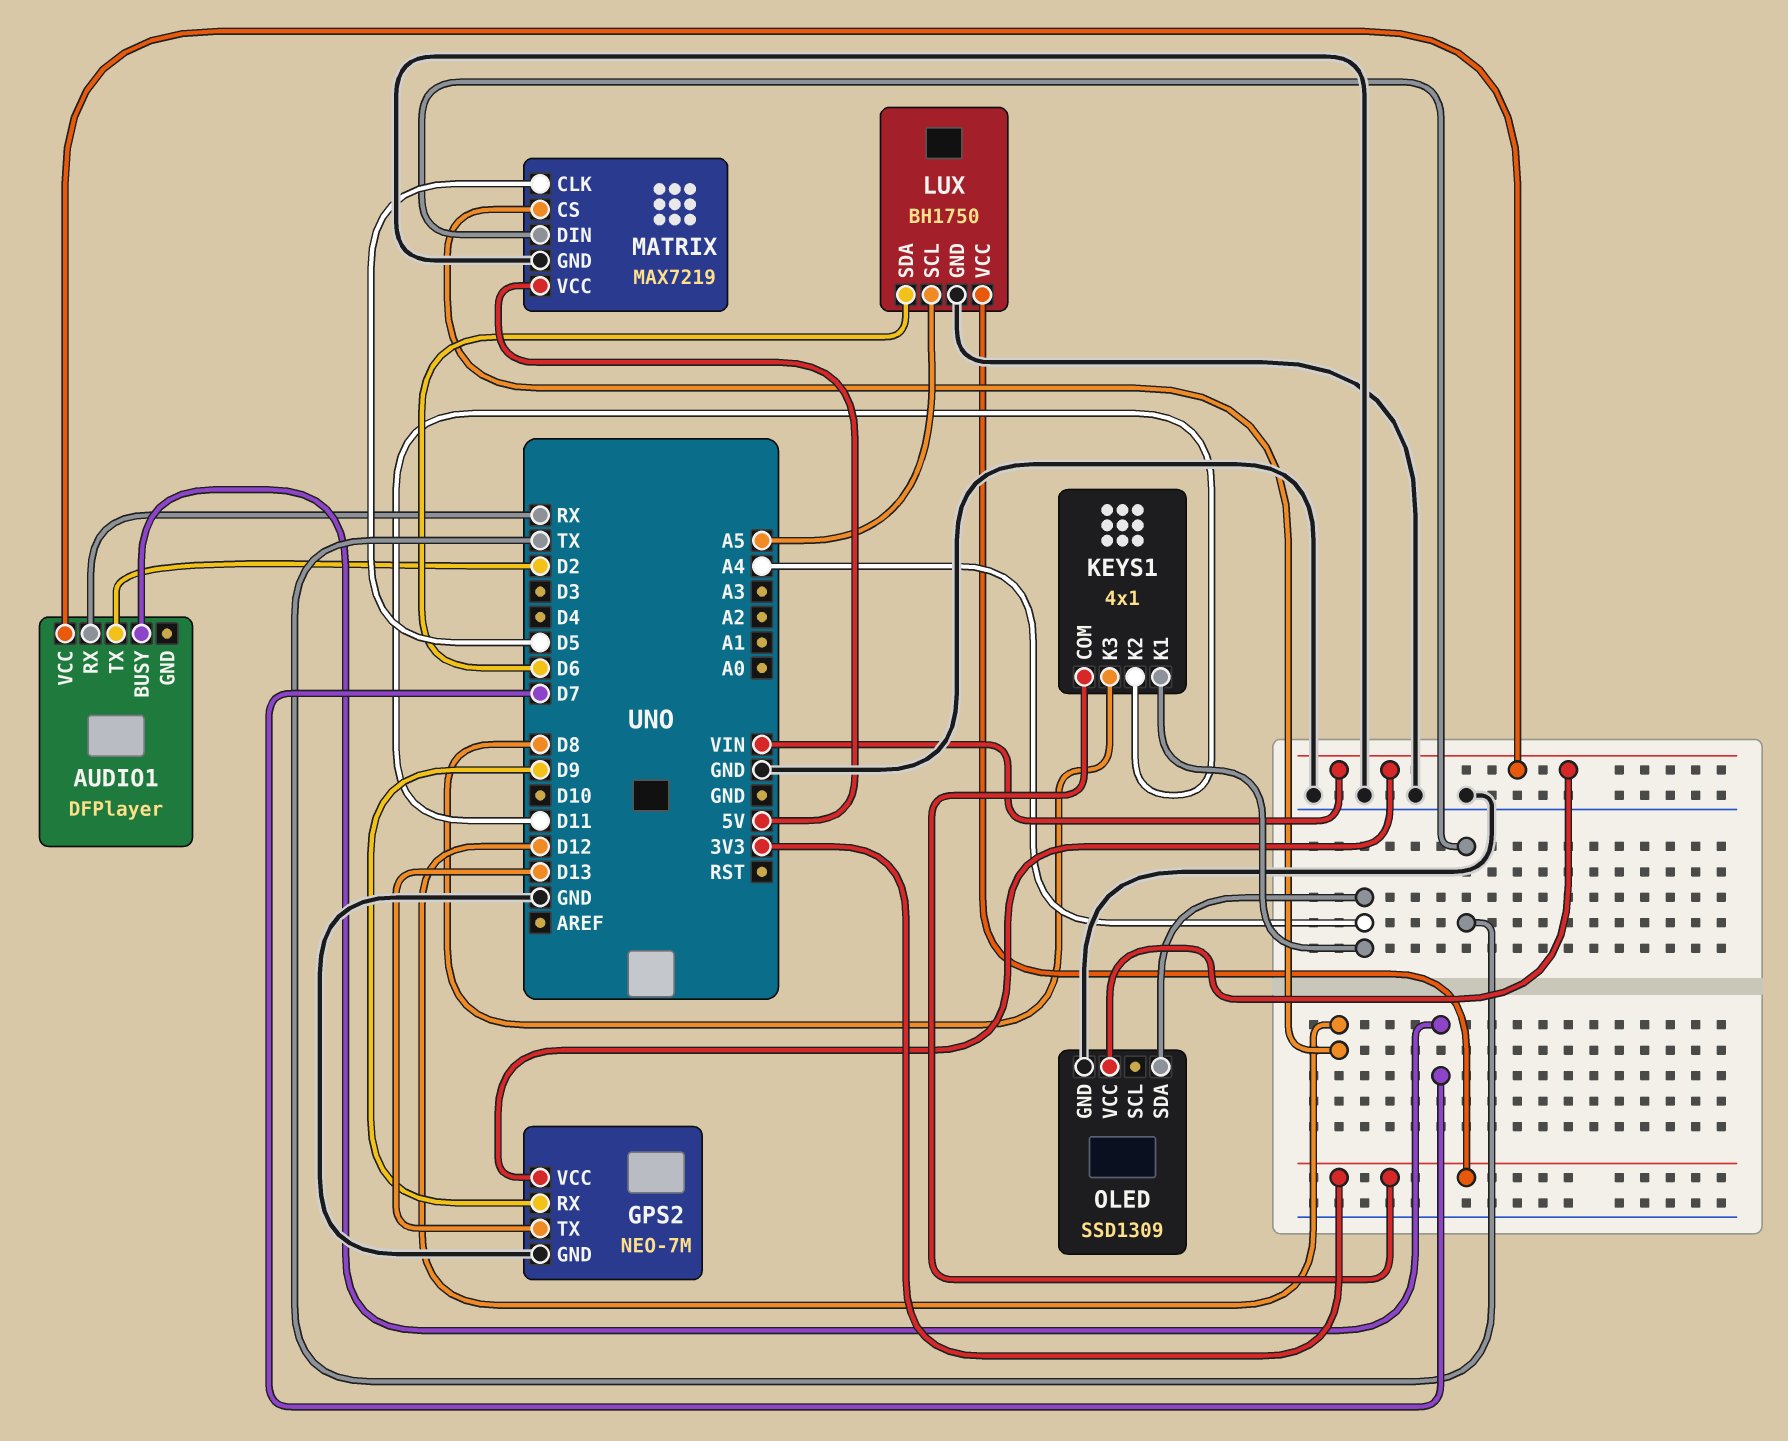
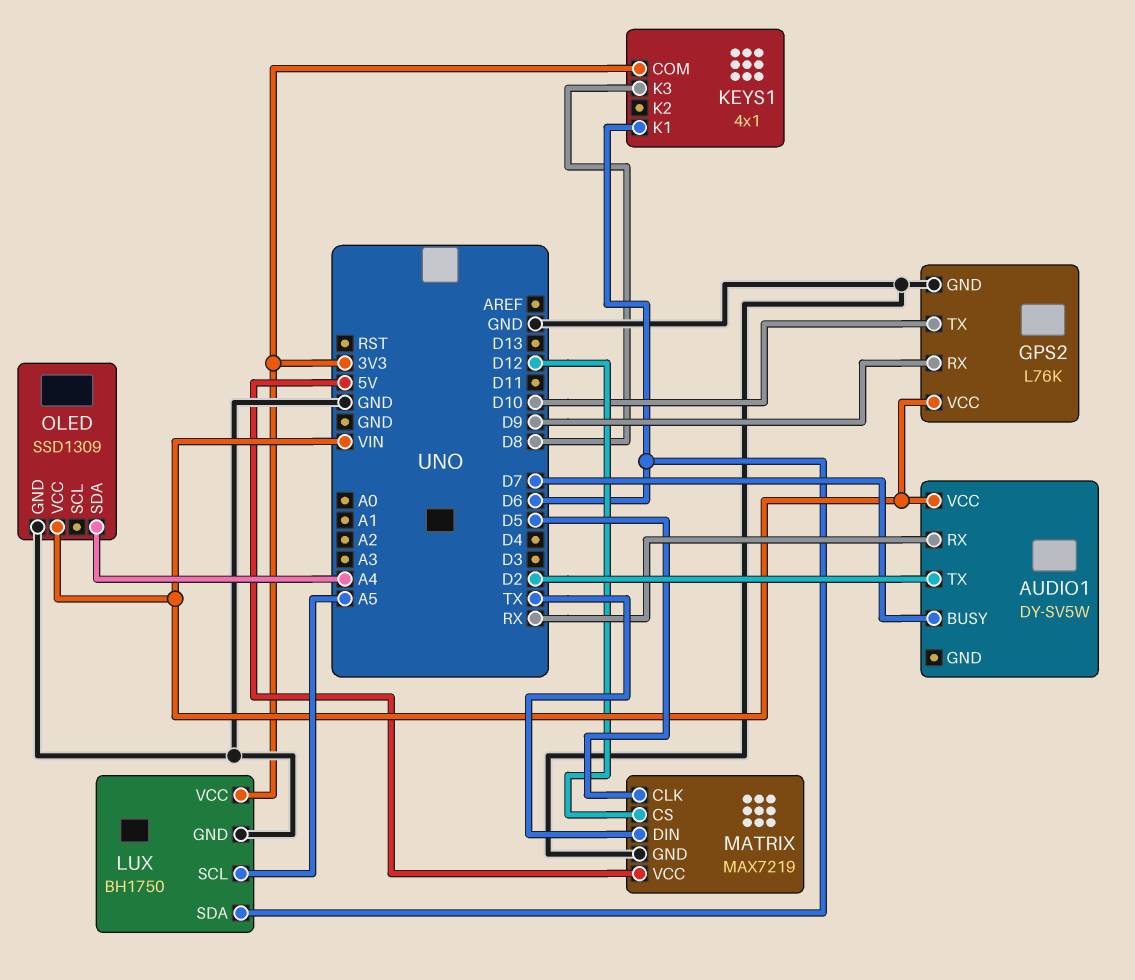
AUDIO1: DFPlayer -> DY-SV5W
GPS2: NEO-7M -> L76K
GPS2 pin TX: D13 -> D10
KEYS1 pin K1: A4 -> D6
KEYS1 pin K2: D11 -> none

